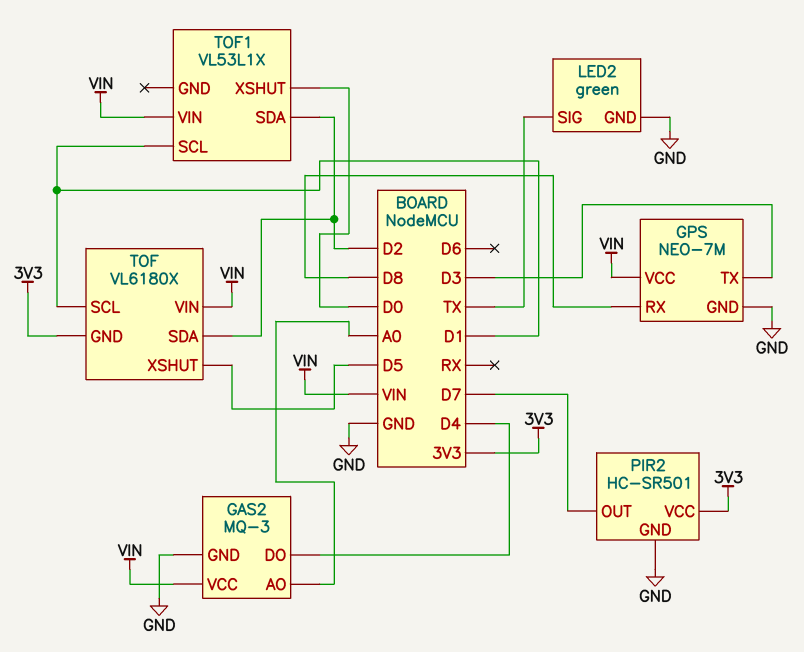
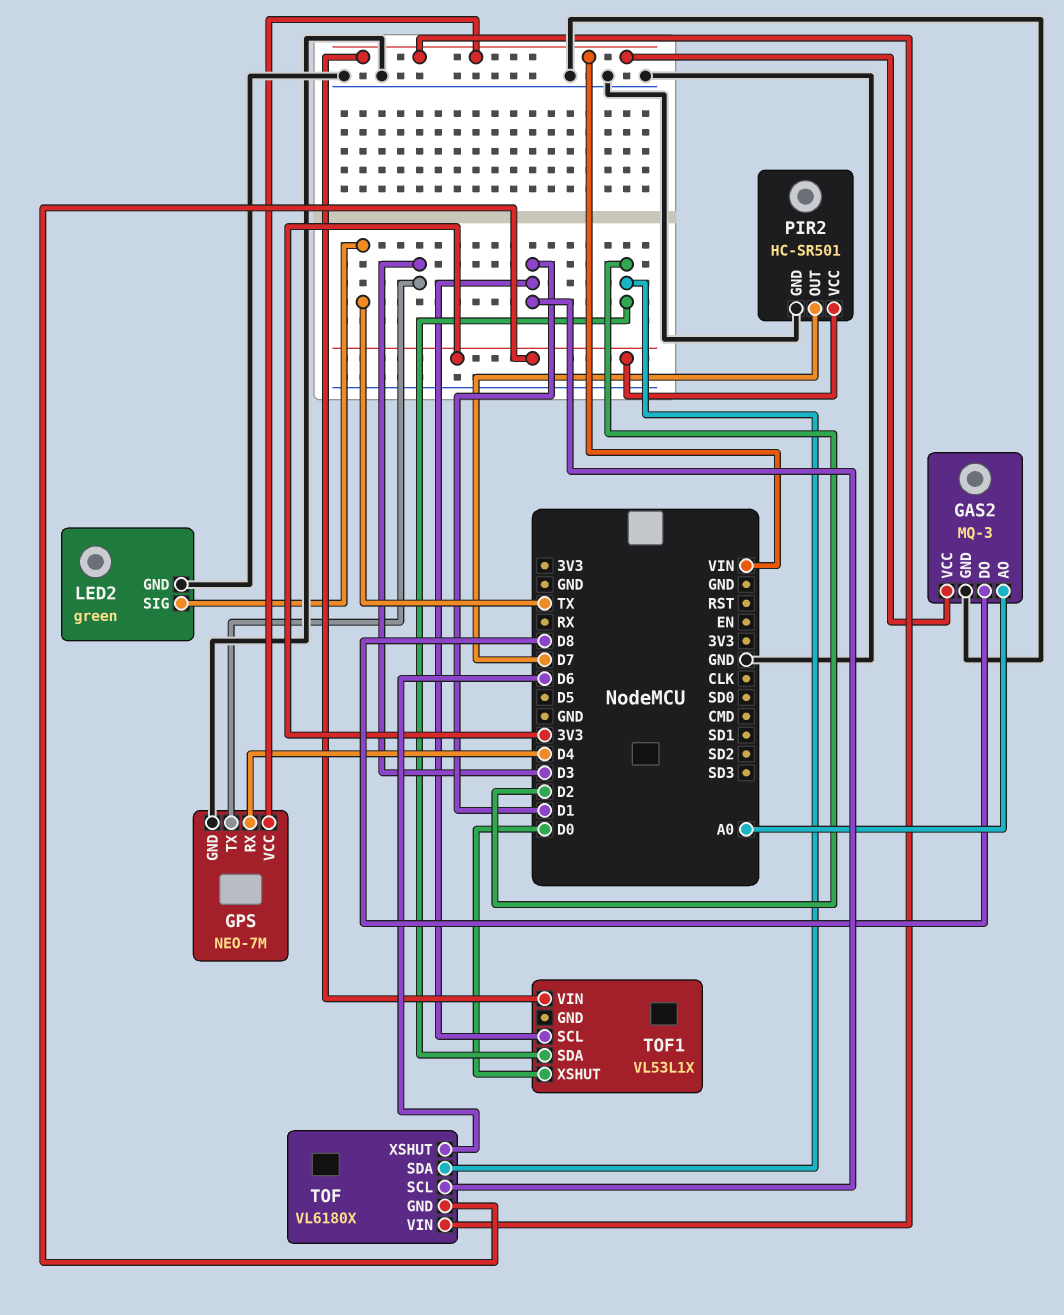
GAS2 pin DO: D4 -> D8
GPS pin RX: D8 -> D4
TOF pin XSHUT: D5 -> D6

